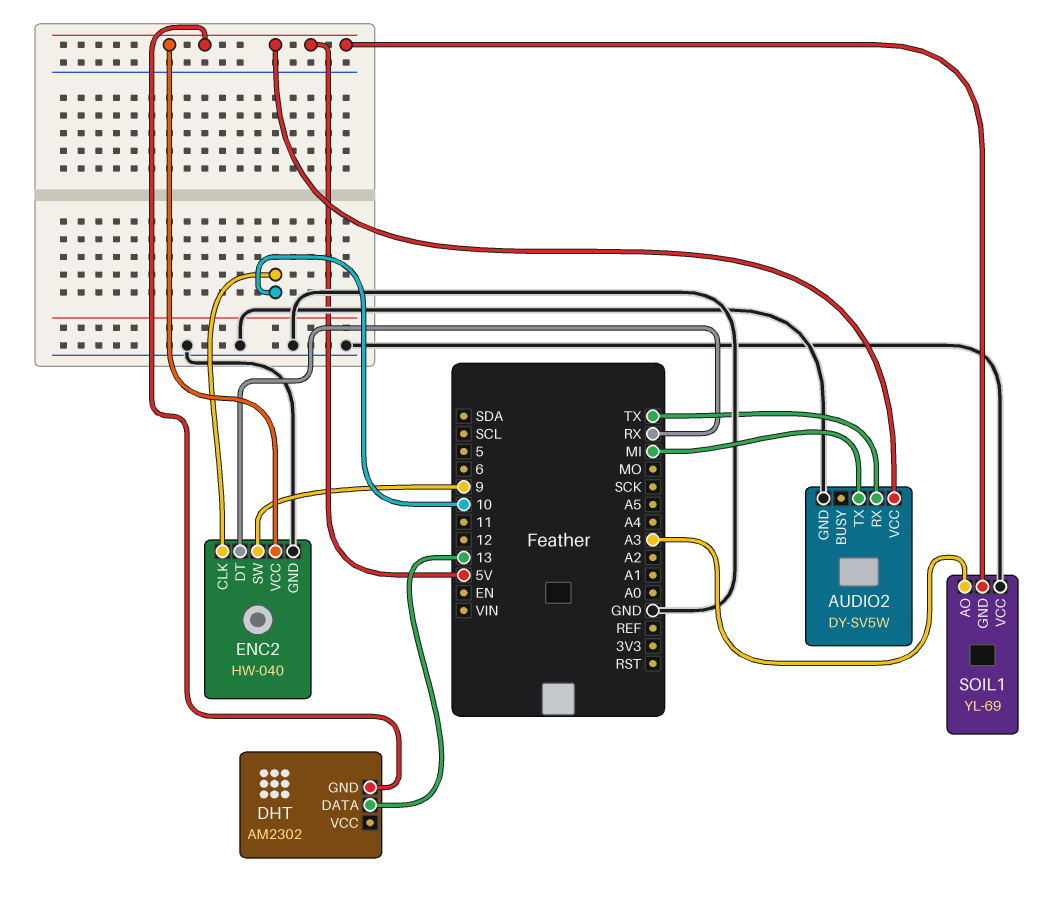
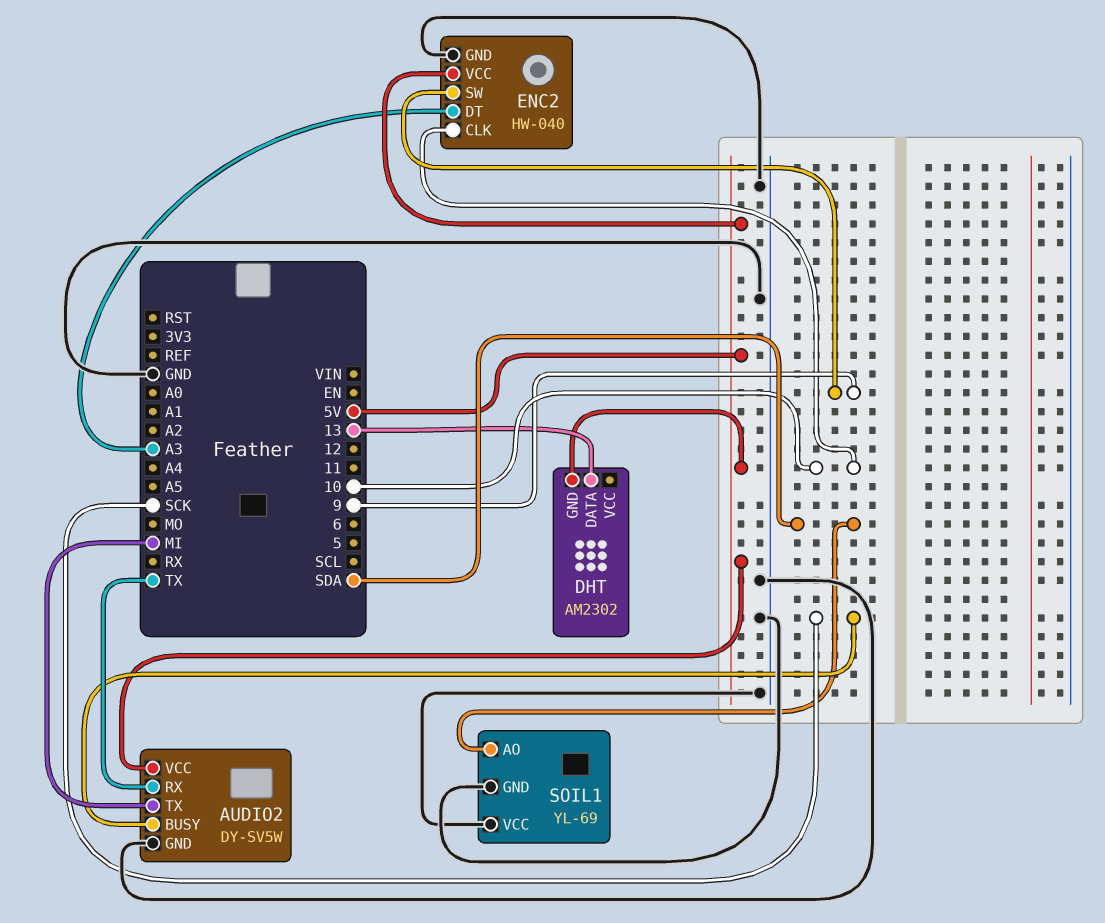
AUDIO2 pin BUSY: none -> SCK
ENC2 pin DT: RX -> A3
SOIL1 pin AO: A3 -> SDA
SOIL1 pin GND: 5V -> GND

